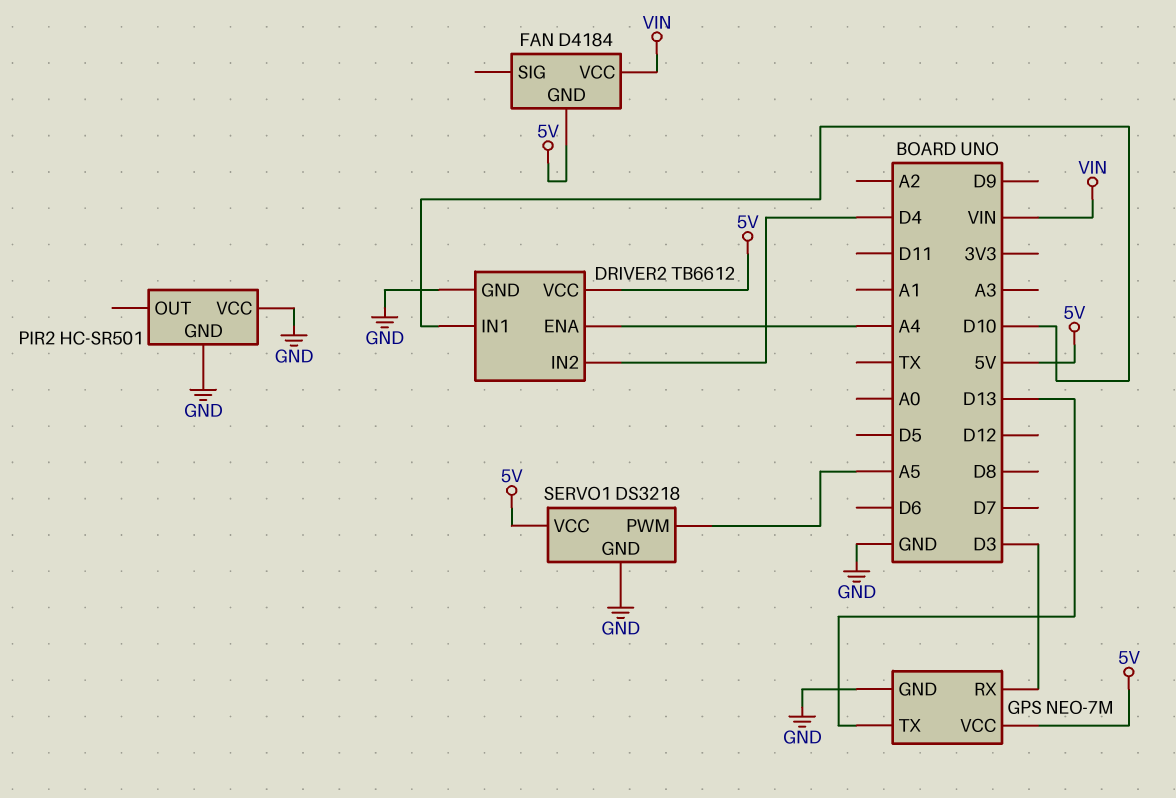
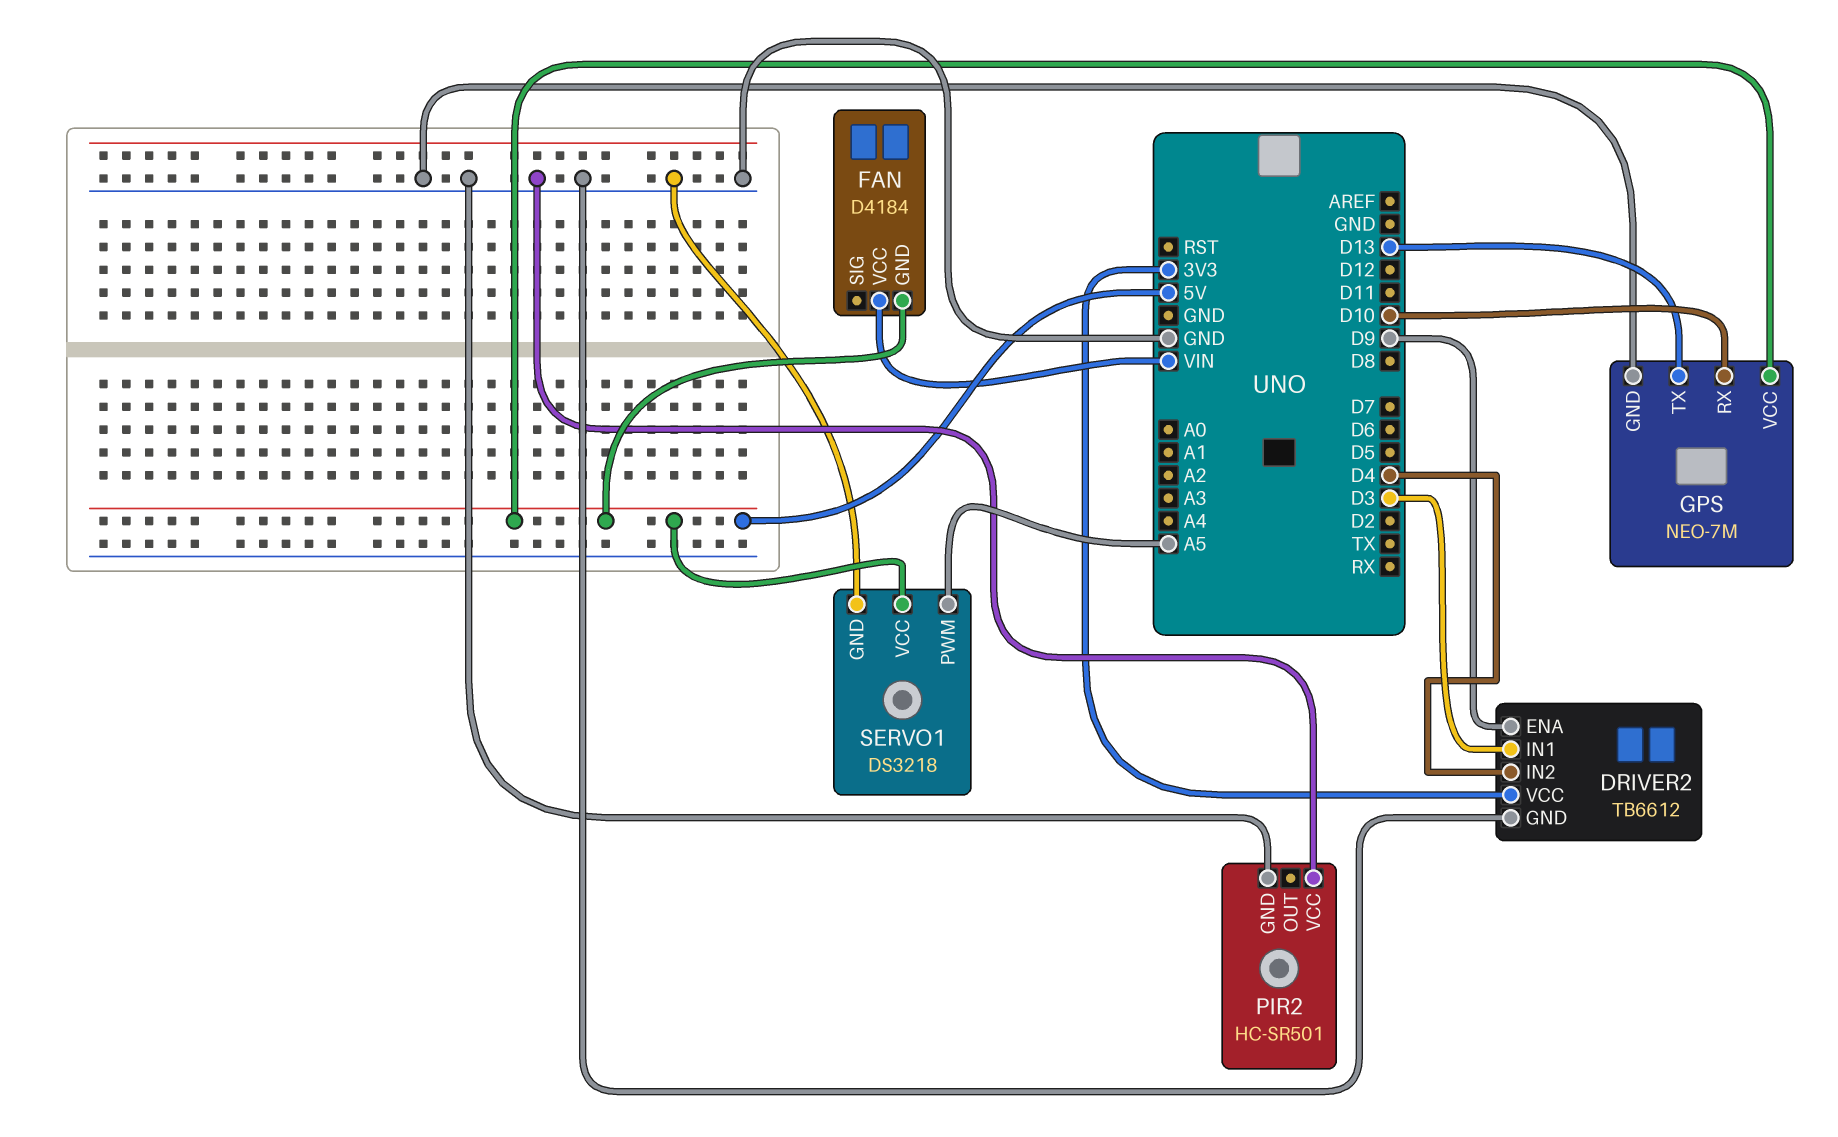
DRIVER2 pin ENA: A4 -> D9
DRIVER2 pin IN1: D10 -> D3
DRIVER2 pin VCC: 5V -> 3V3
GPS pin RX: D3 -> D10

